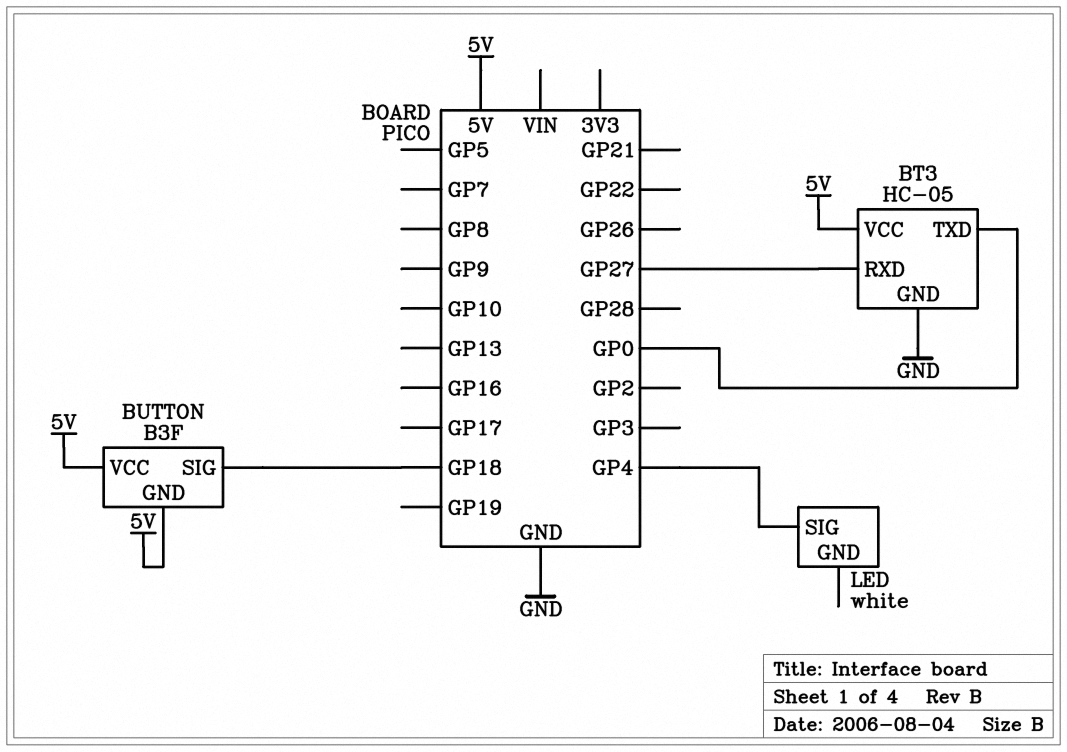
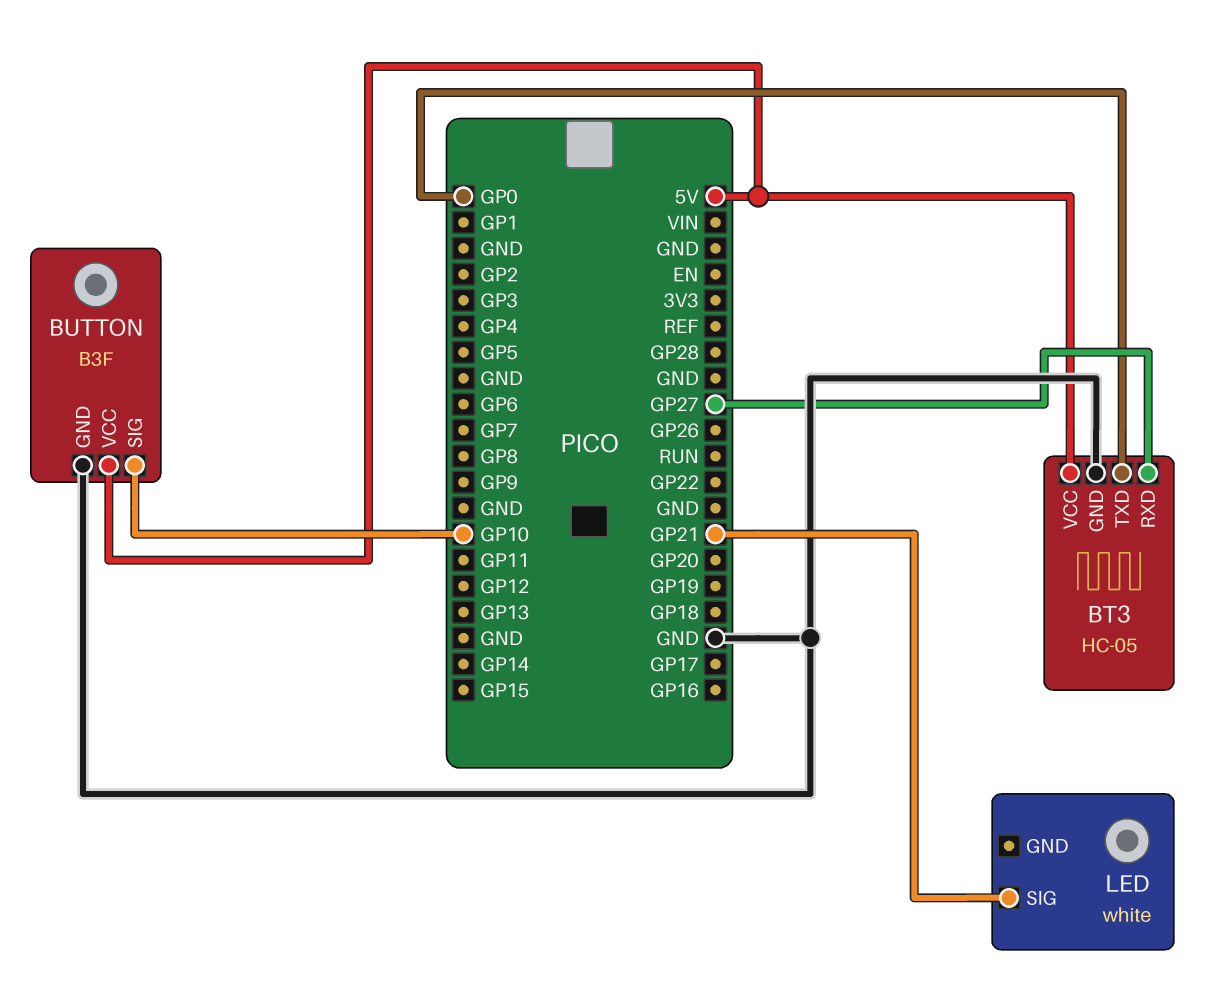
BUTTON pin GND: 5V -> GND
BUTTON pin SIG: GP18 -> GP10
LED pin SIG: GP4 -> GP21

